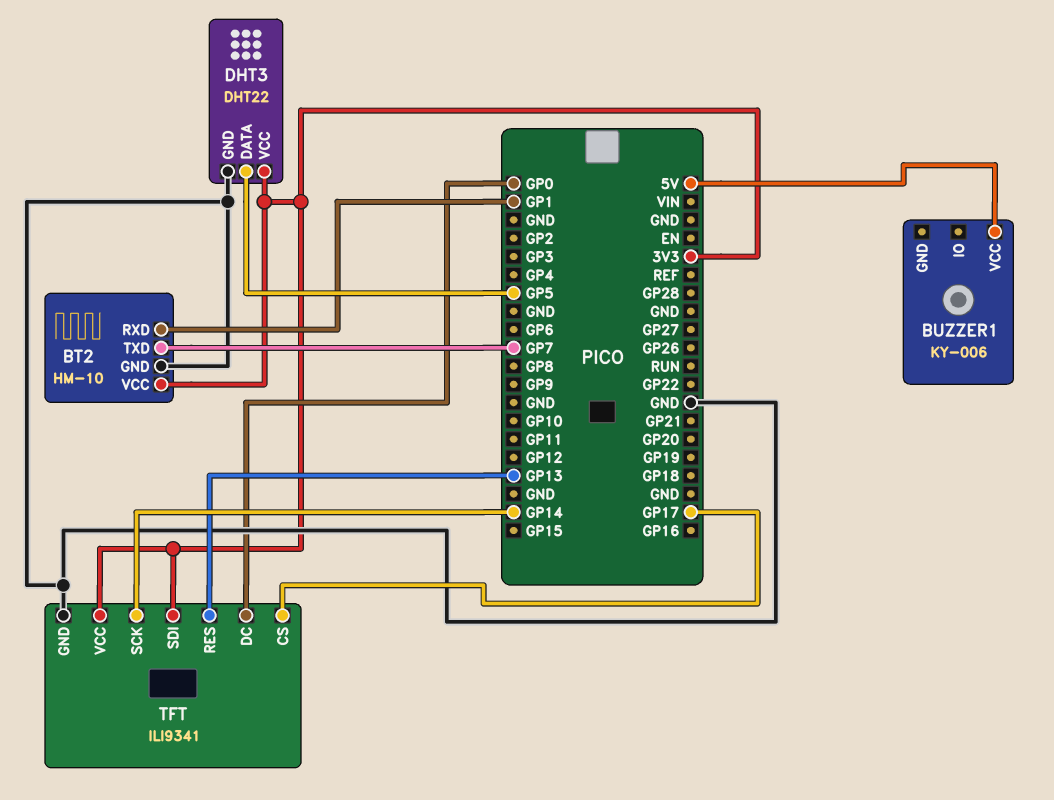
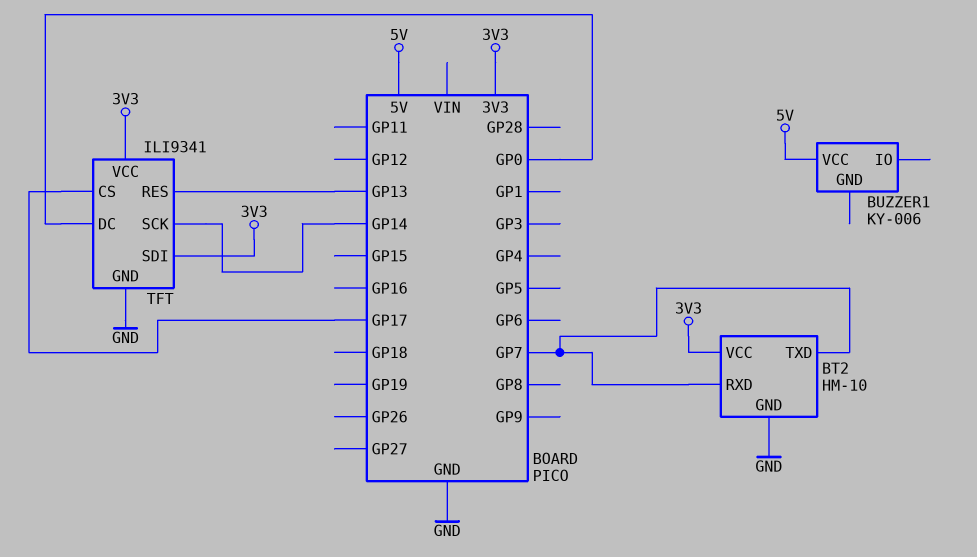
BT2 pin RXD: GP1 -> GP7
DHT3: DHT22 -> none
DHT3 pin DATA: GP5 -> none
DHT3 pin GND: GND -> none
DHT3 pin VCC: 3V3 -> none

